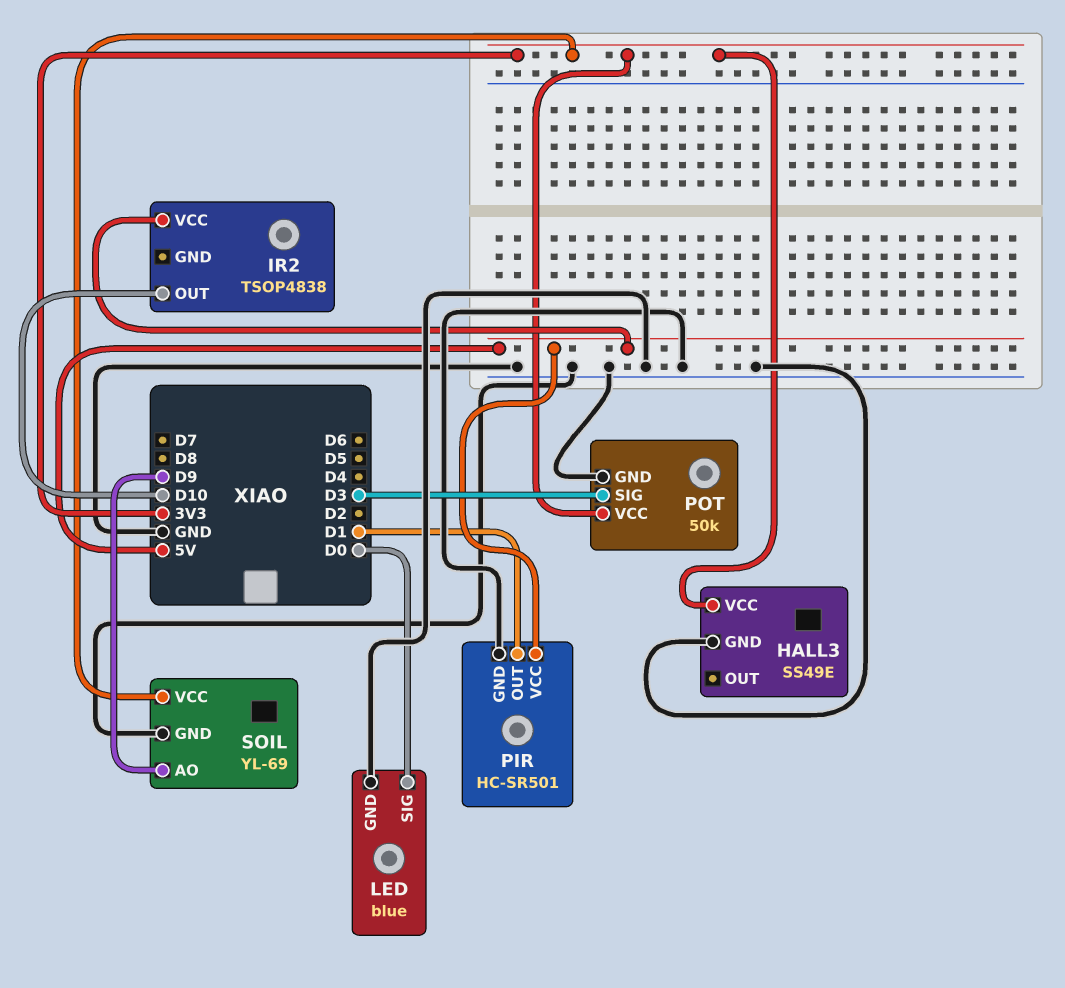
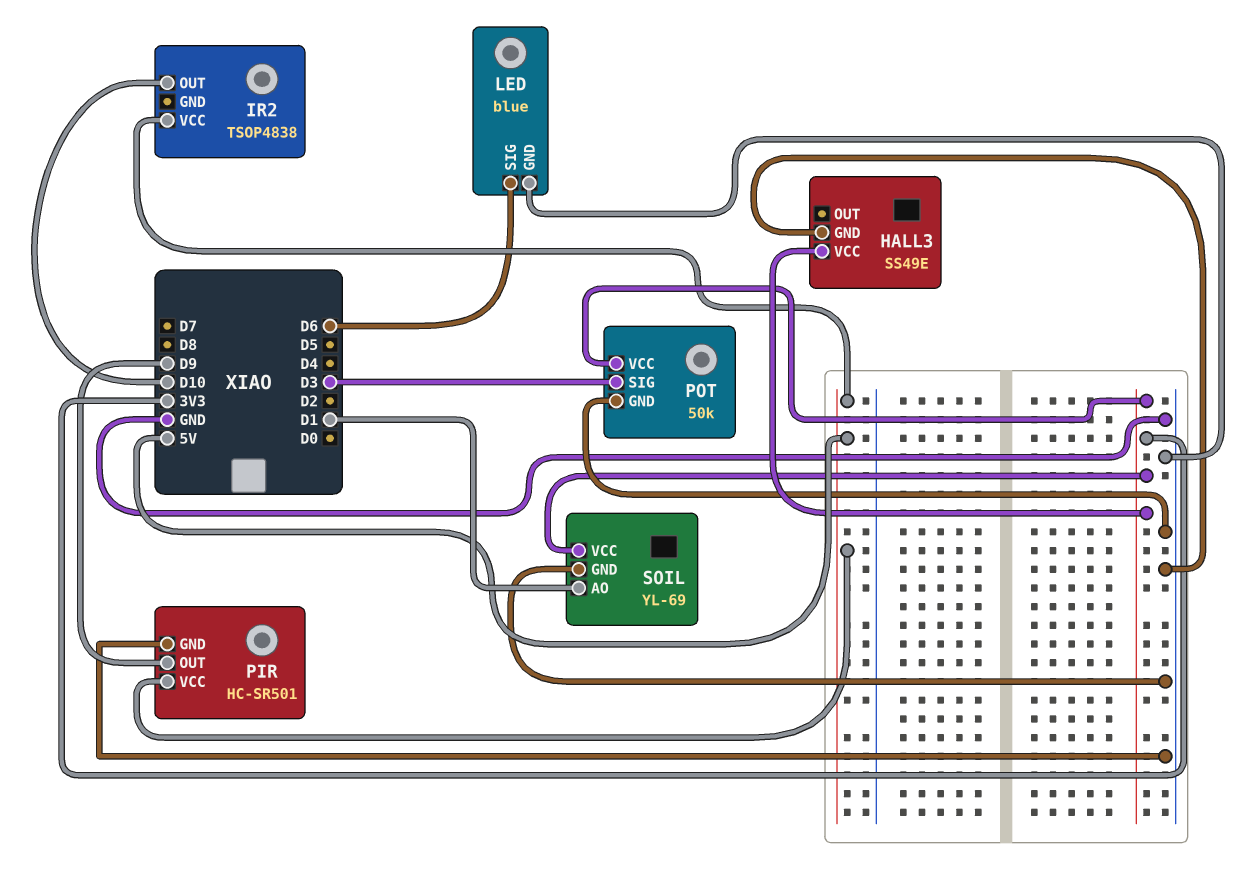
LED pin SIG: D0 -> D6
PIR pin OUT: D1 -> D9
SOIL pin AO: D9 -> D1

